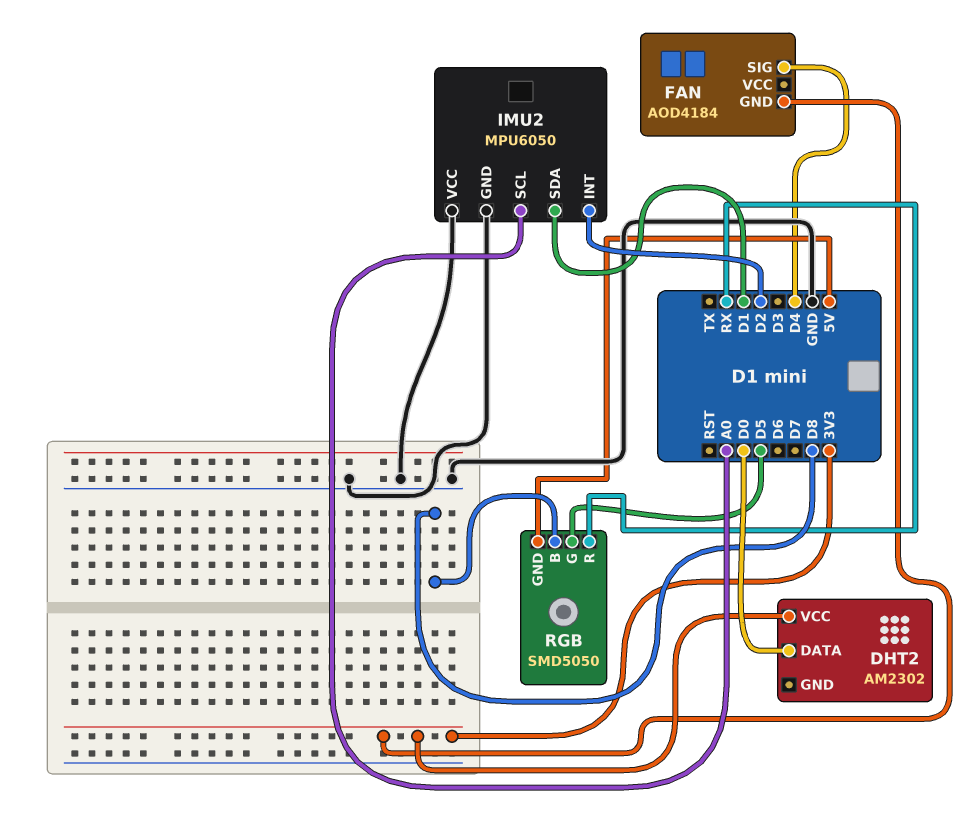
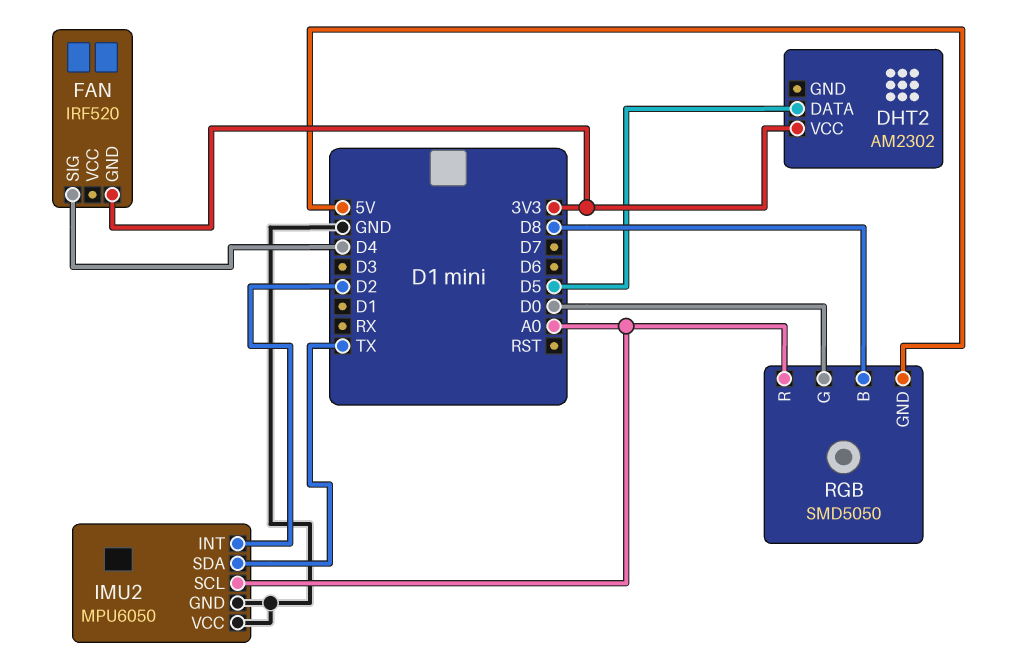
DHT2 pin DATA: D0 -> D5
FAN: AOD4184 -> IRF520
IMU2 pin SDA: D1 -> TX
RGB pin G: D5 -> D0
RGB pin R: RX -> A0

